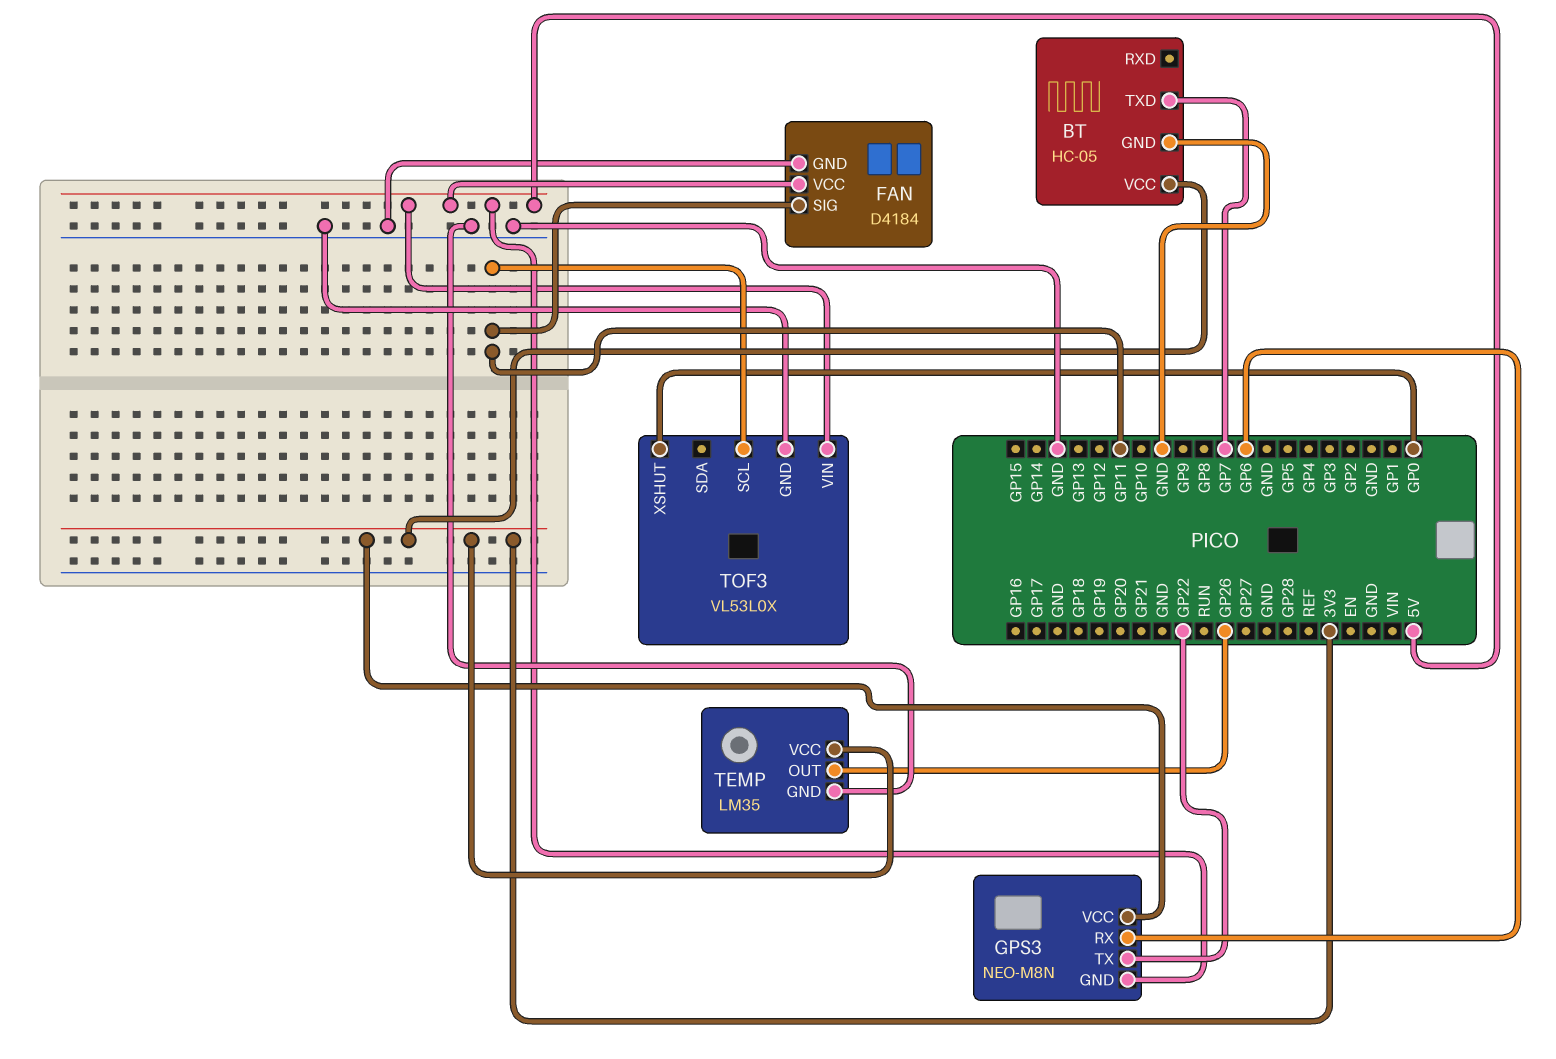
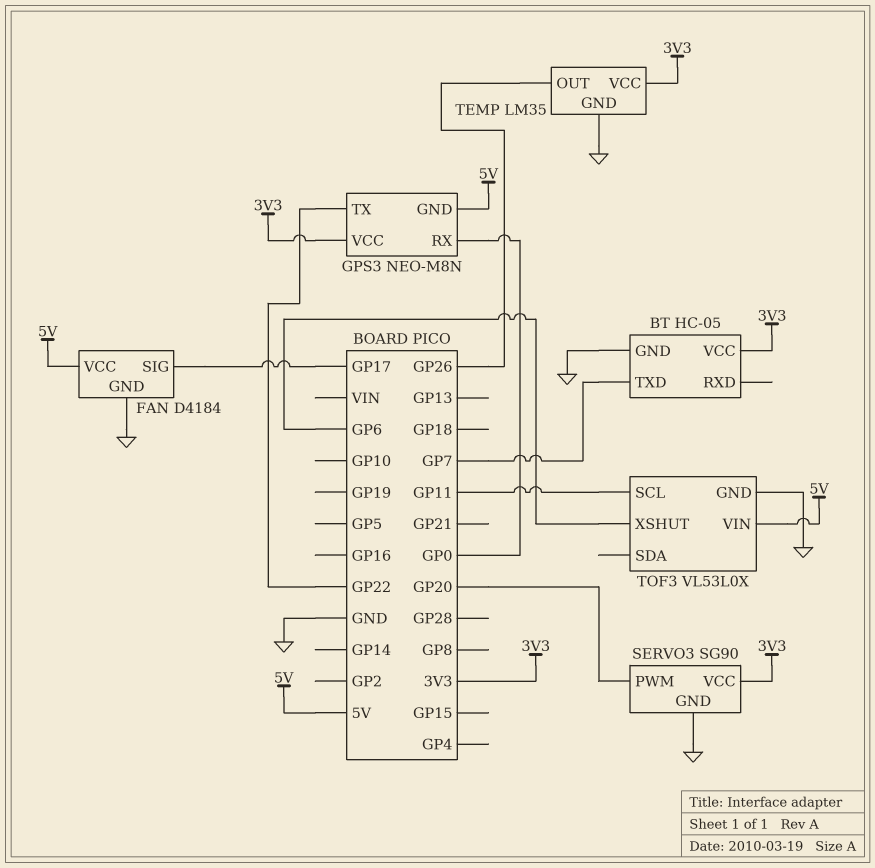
FAN pin SIG: GP11 -> GP17
GPS3 pin RX: GP6 -> GP0
SERVO3: none -> SG90
SERVO3 pin GND: none -> GND
SERVO3 pin PWM: none -> GP20
SERVO3 pin VCC: none -> 3V3
TOF3 pin XSHUT: GP0 -> GP6

